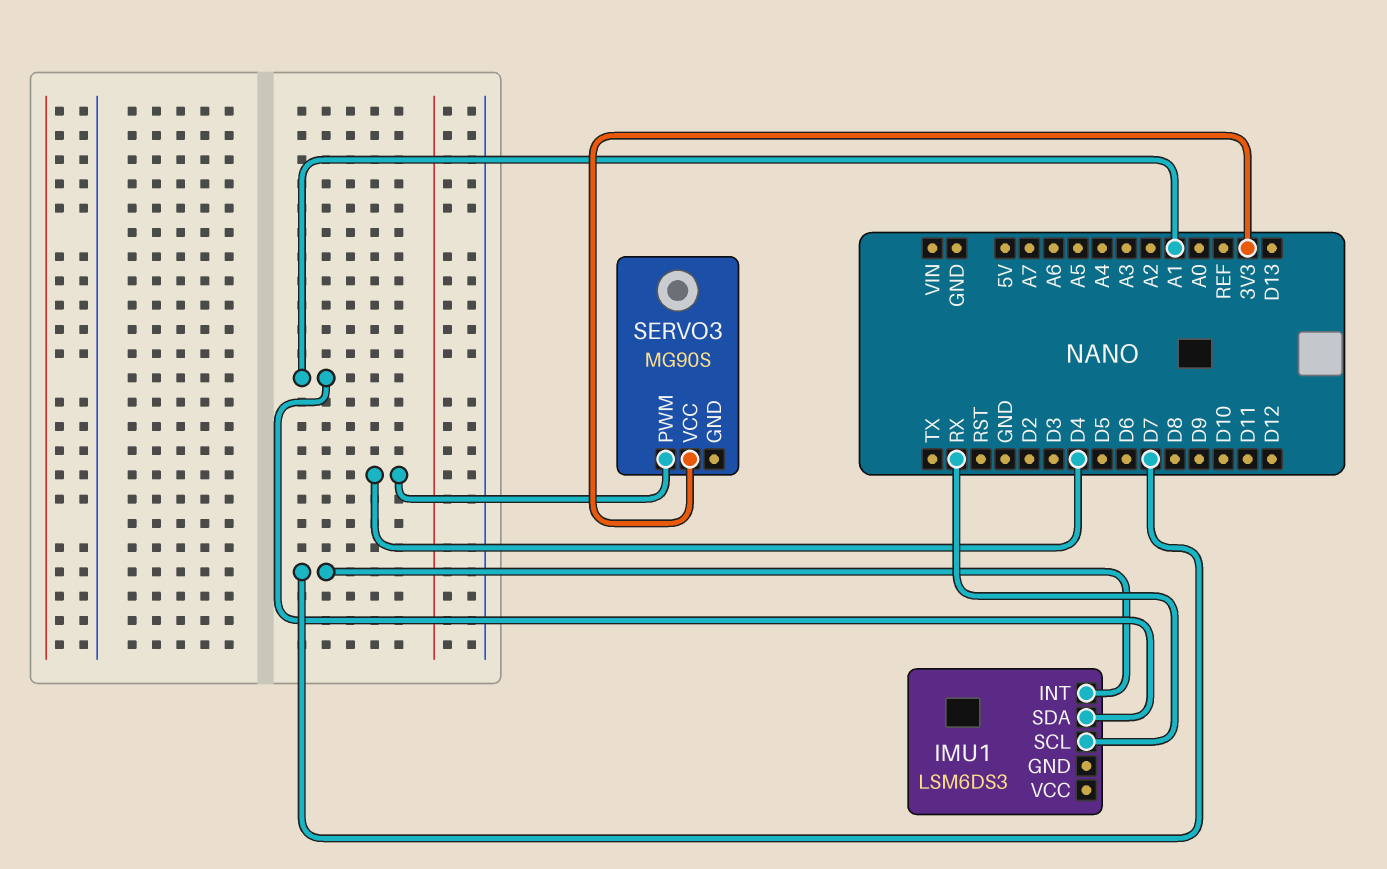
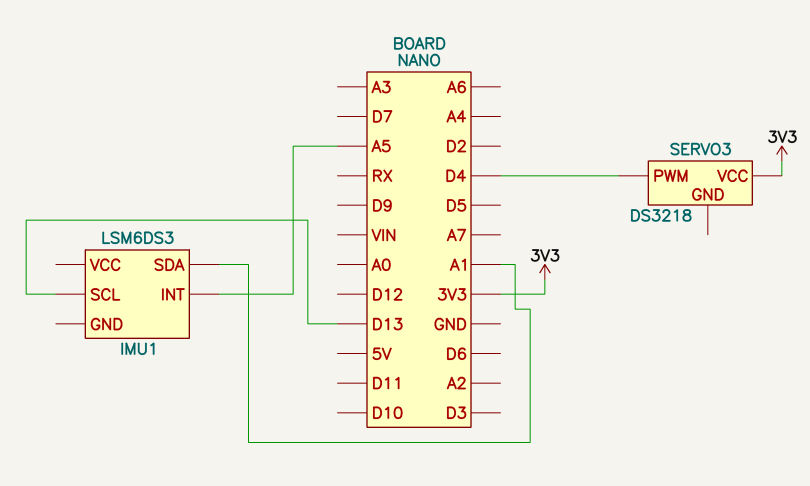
IMU1 pin INT: D7 -> A5
IMU1 pin SCL: RX -> D13
SERVO3: MG90S -> DS3218

